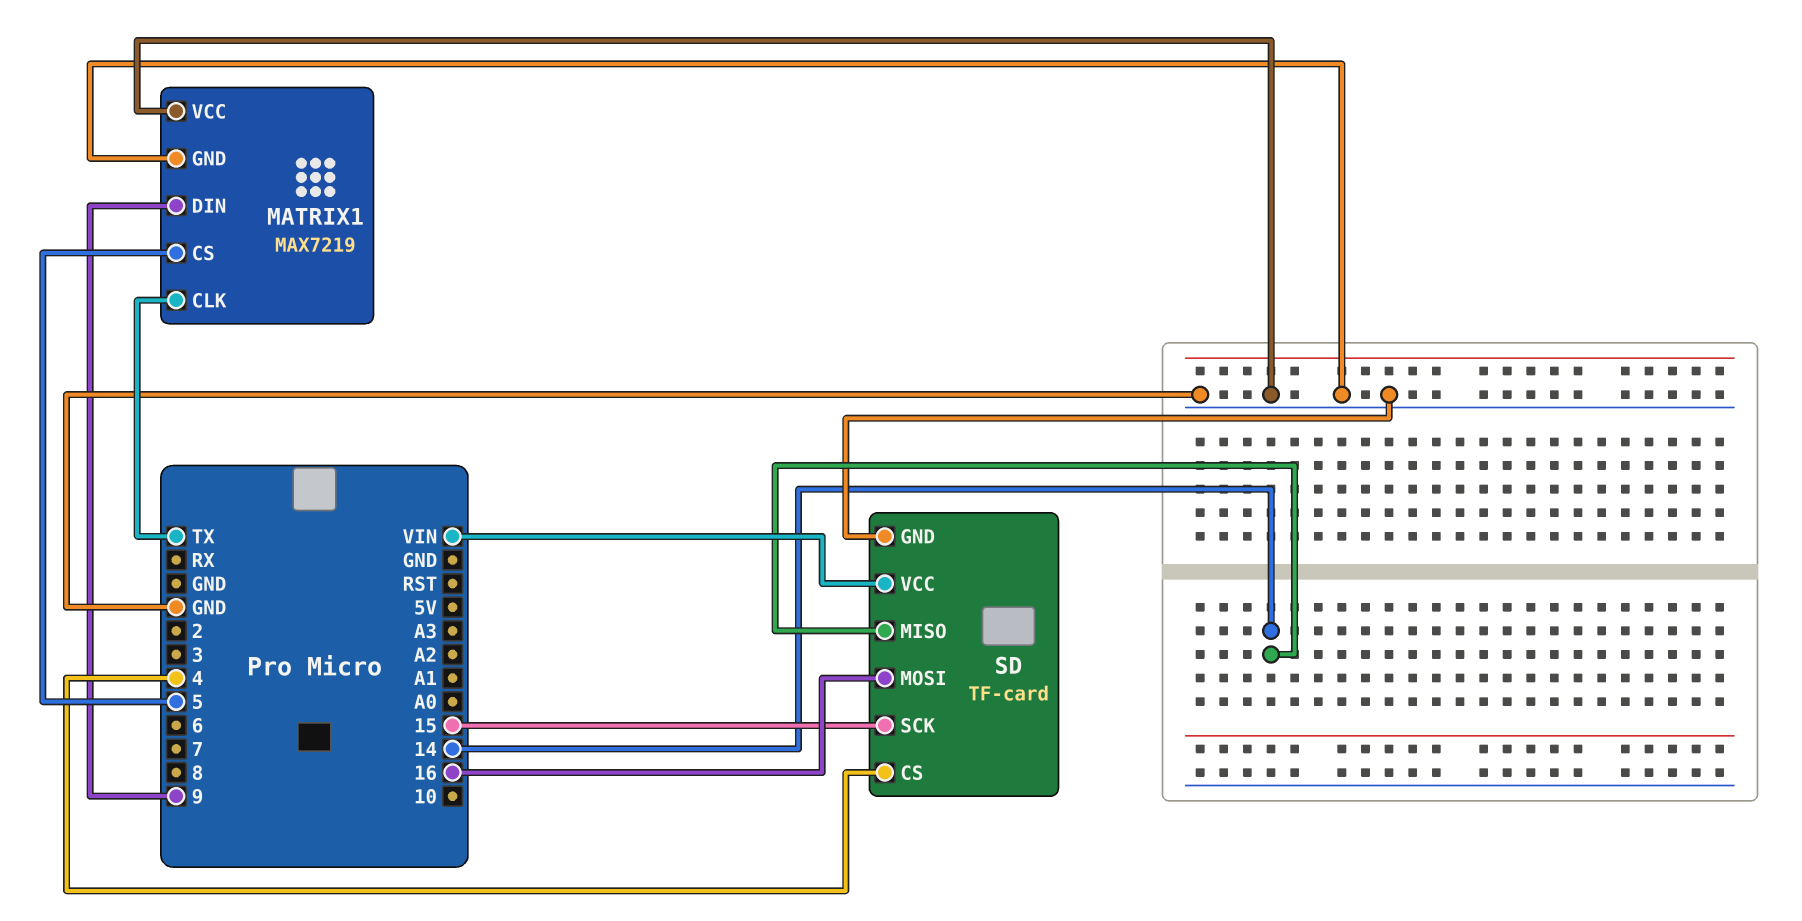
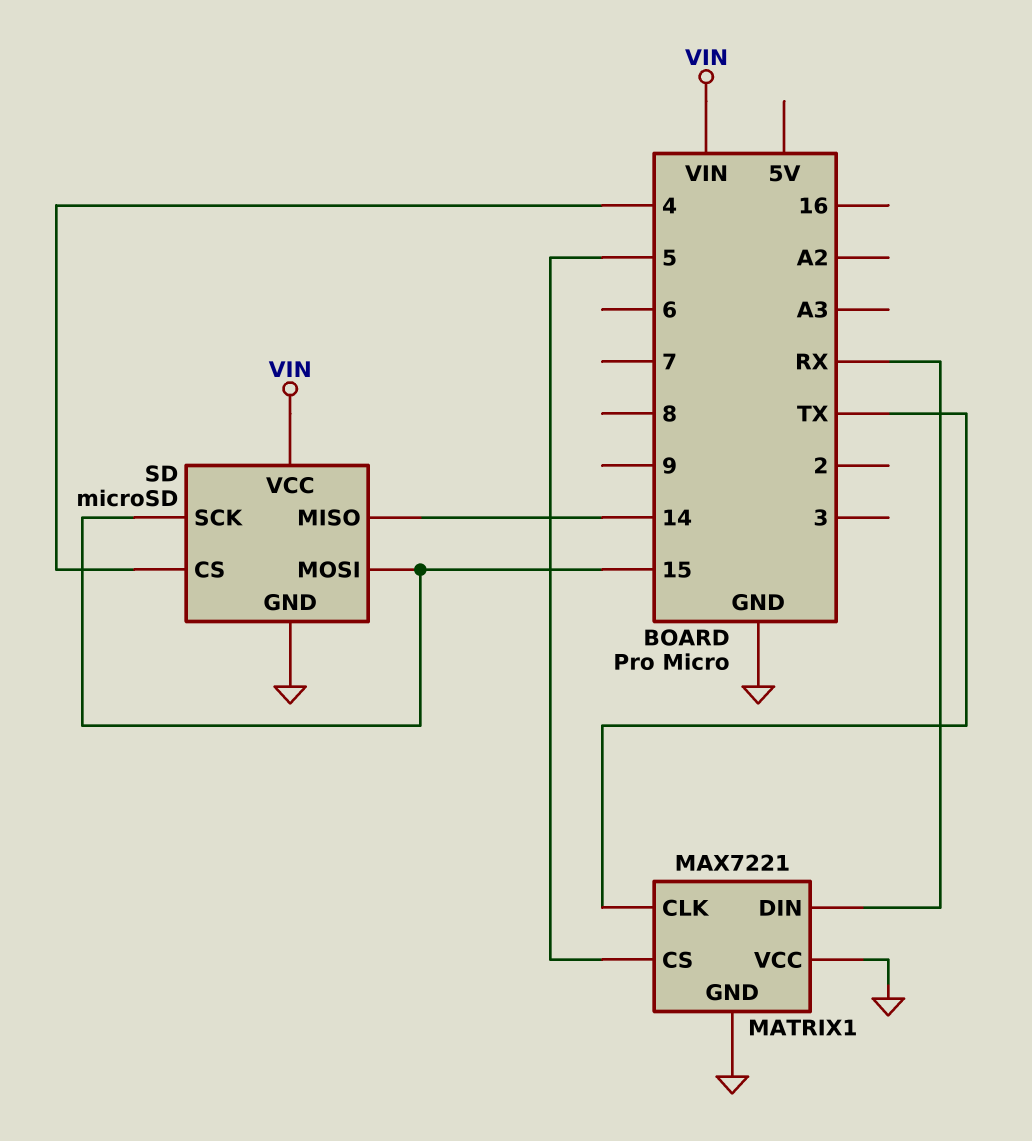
MATRIX1: MAX7219 -> MAX7221
MATRIX1 pin DIN: 9 -> RX
SD: TF-card -> microSD
SD pin MOSI: 16 -> 15

